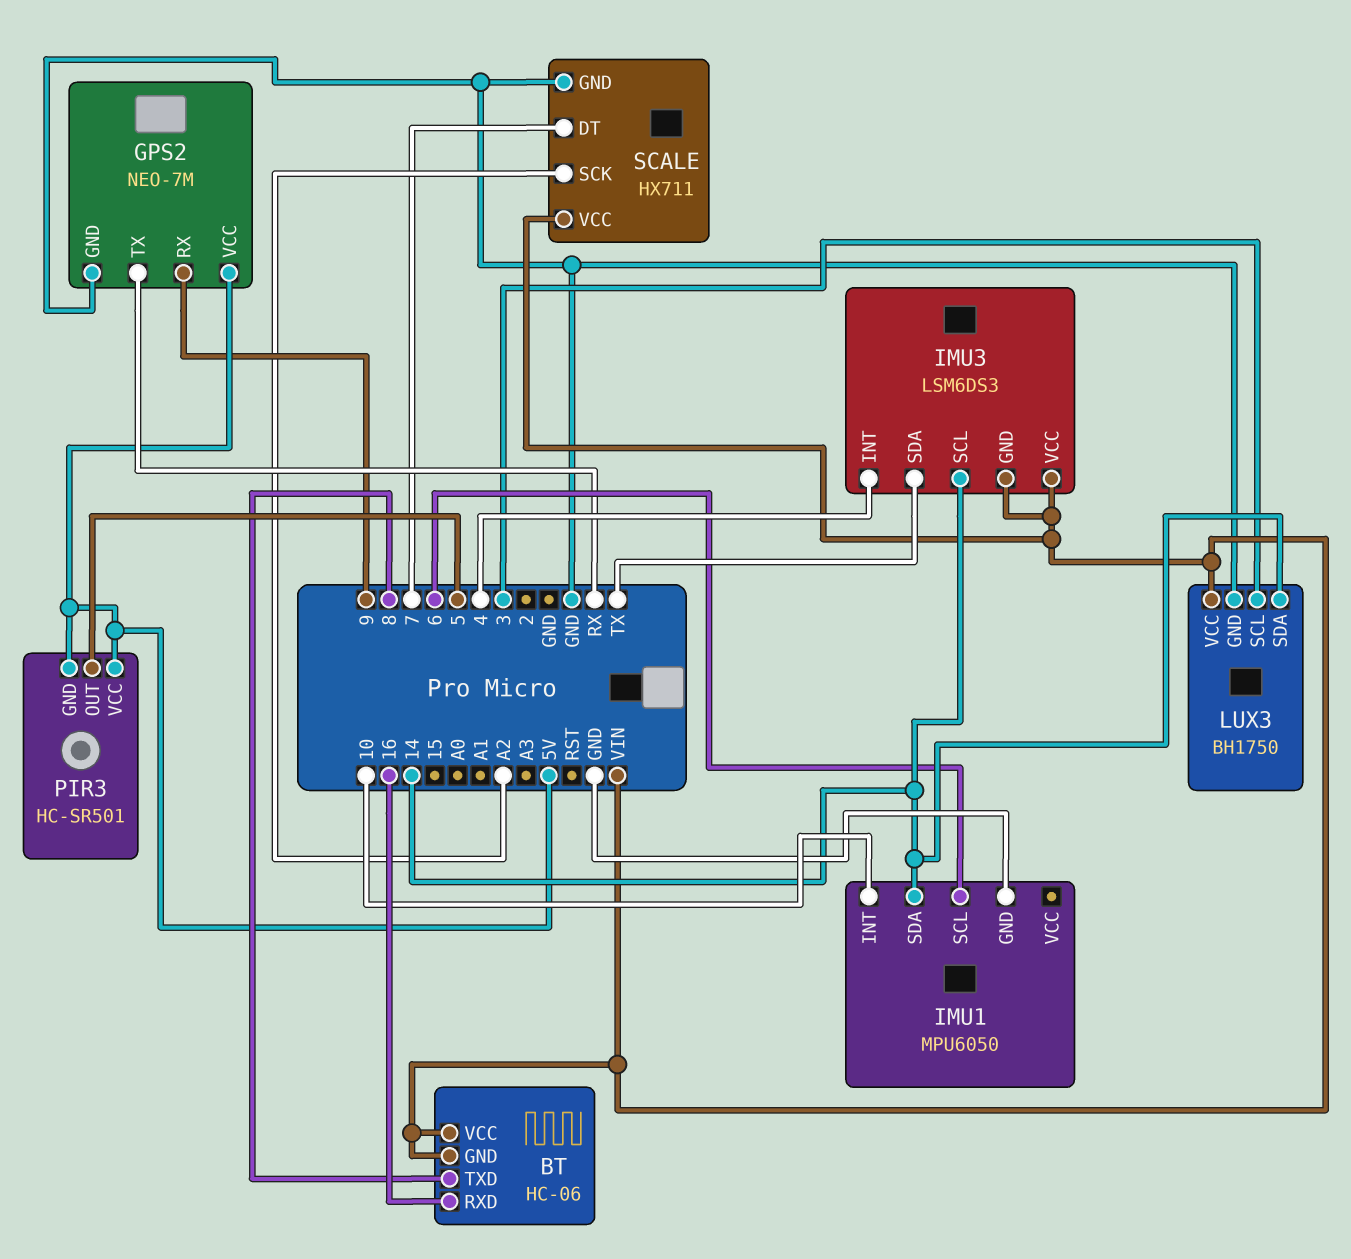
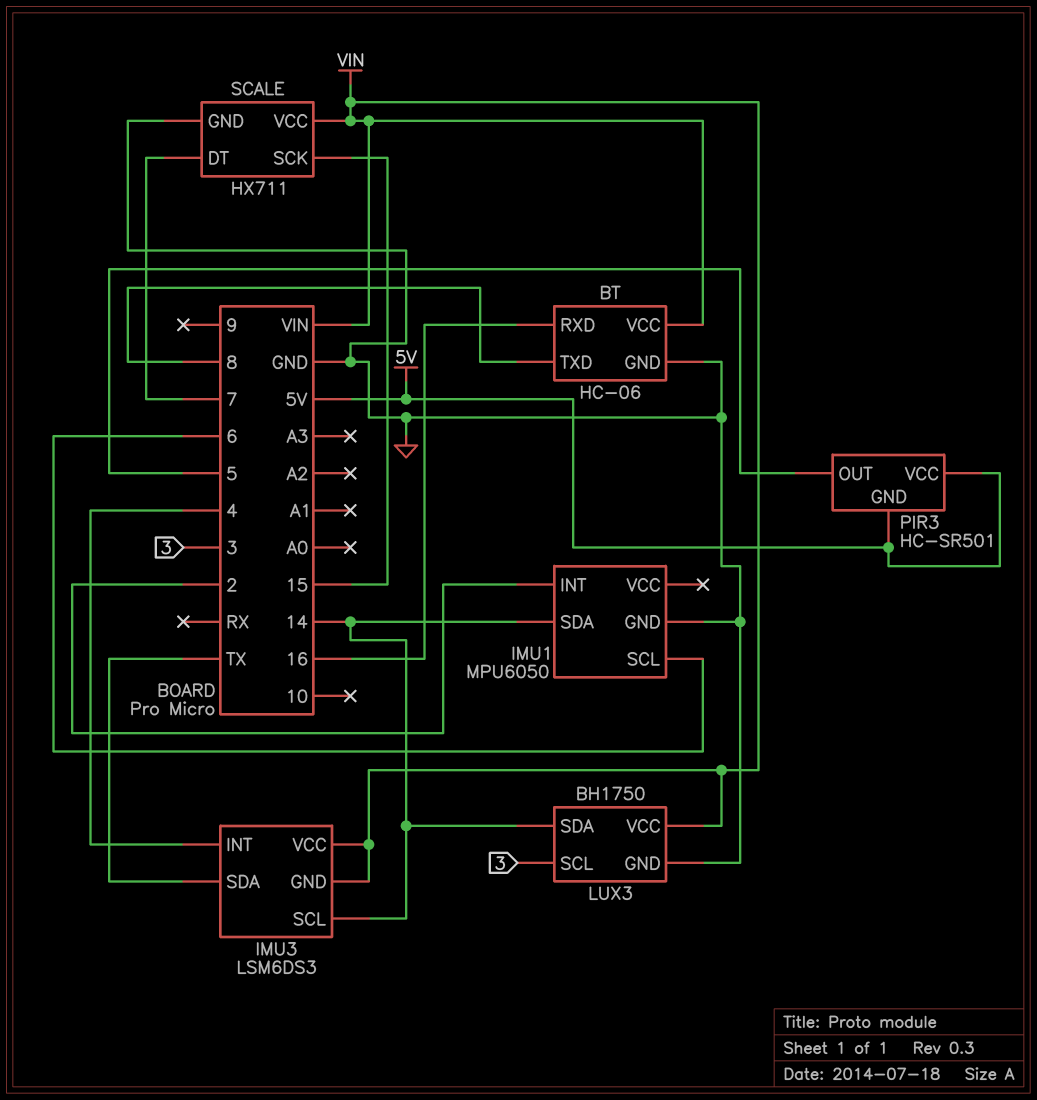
BT pin GND: VIN -> GND
GPS2: NEO-7M -> none
GPS2 pin GND: GND -> none
GPS2 pin RX: 9 -> none
GPS2 pin TX: RX -> none
GPS2 pin VCC: 5V -> none
IMU1 pin INT: 10 -> 2
SCALE pin SCK: A2 -> 15

